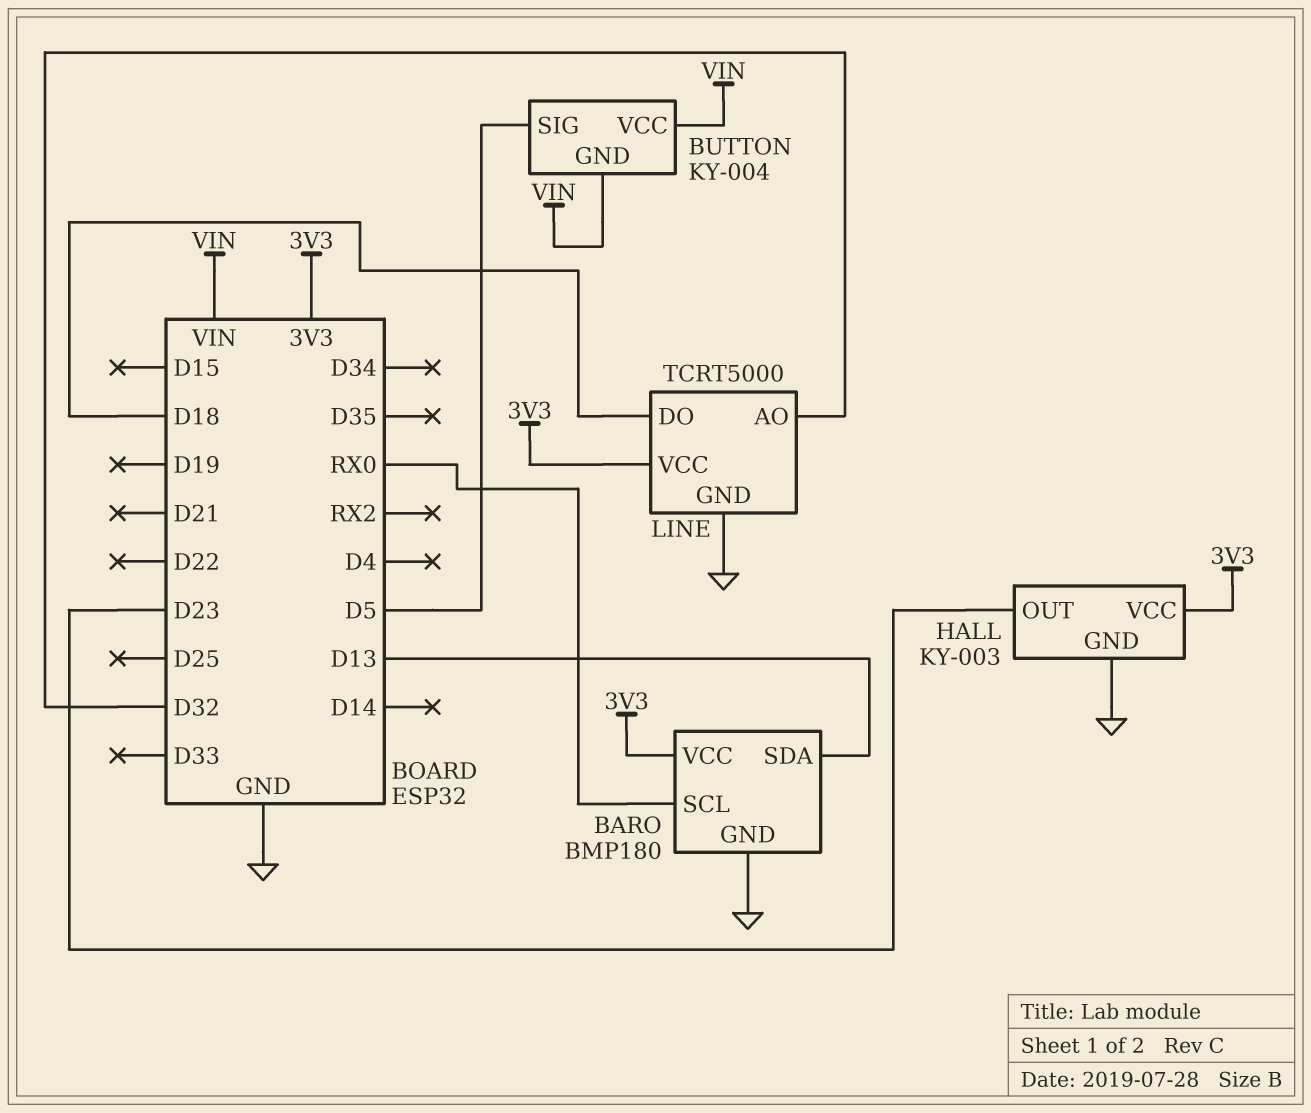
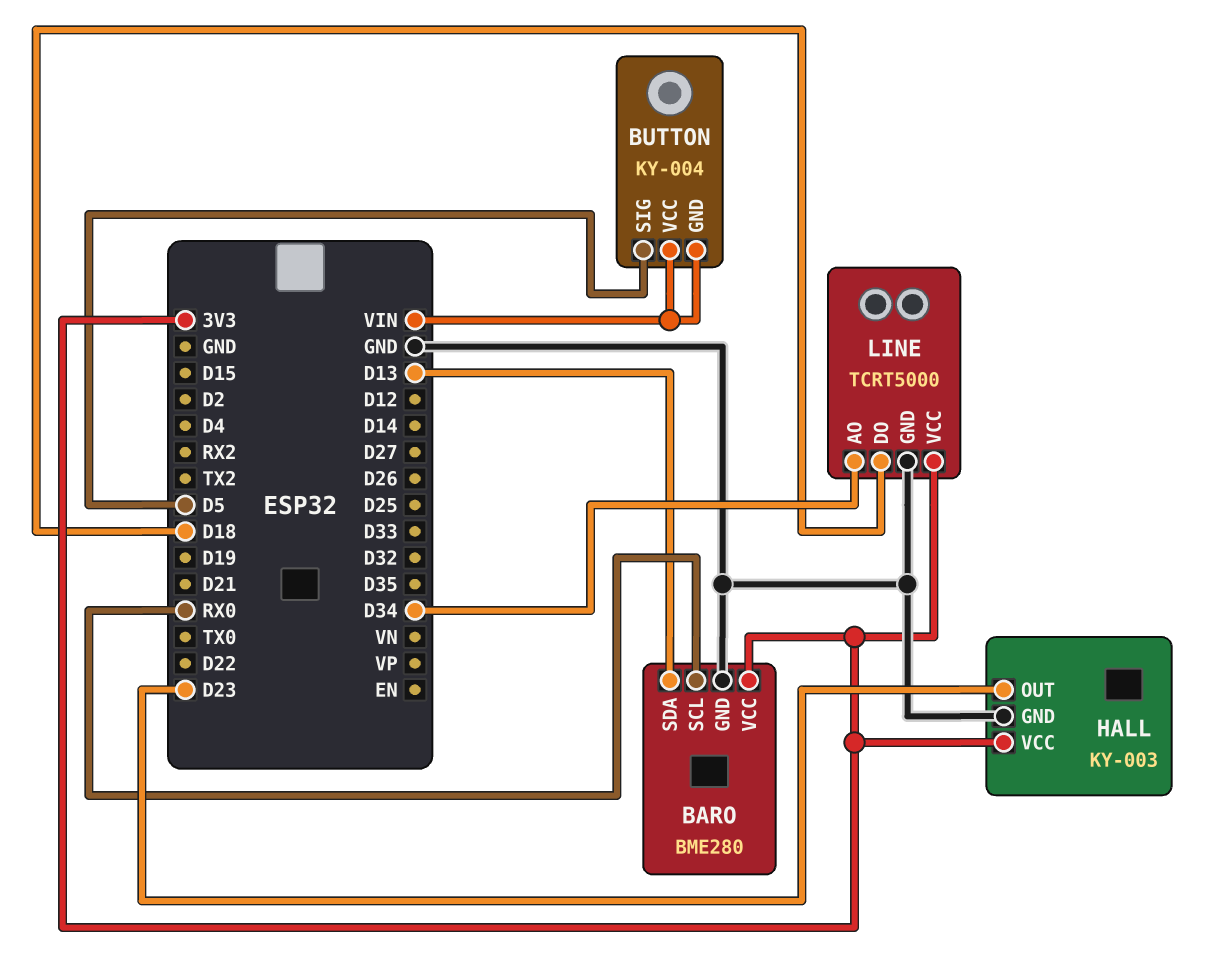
BARO: BMP180 -> BME280
LINE pin AO: D32 -> D34

